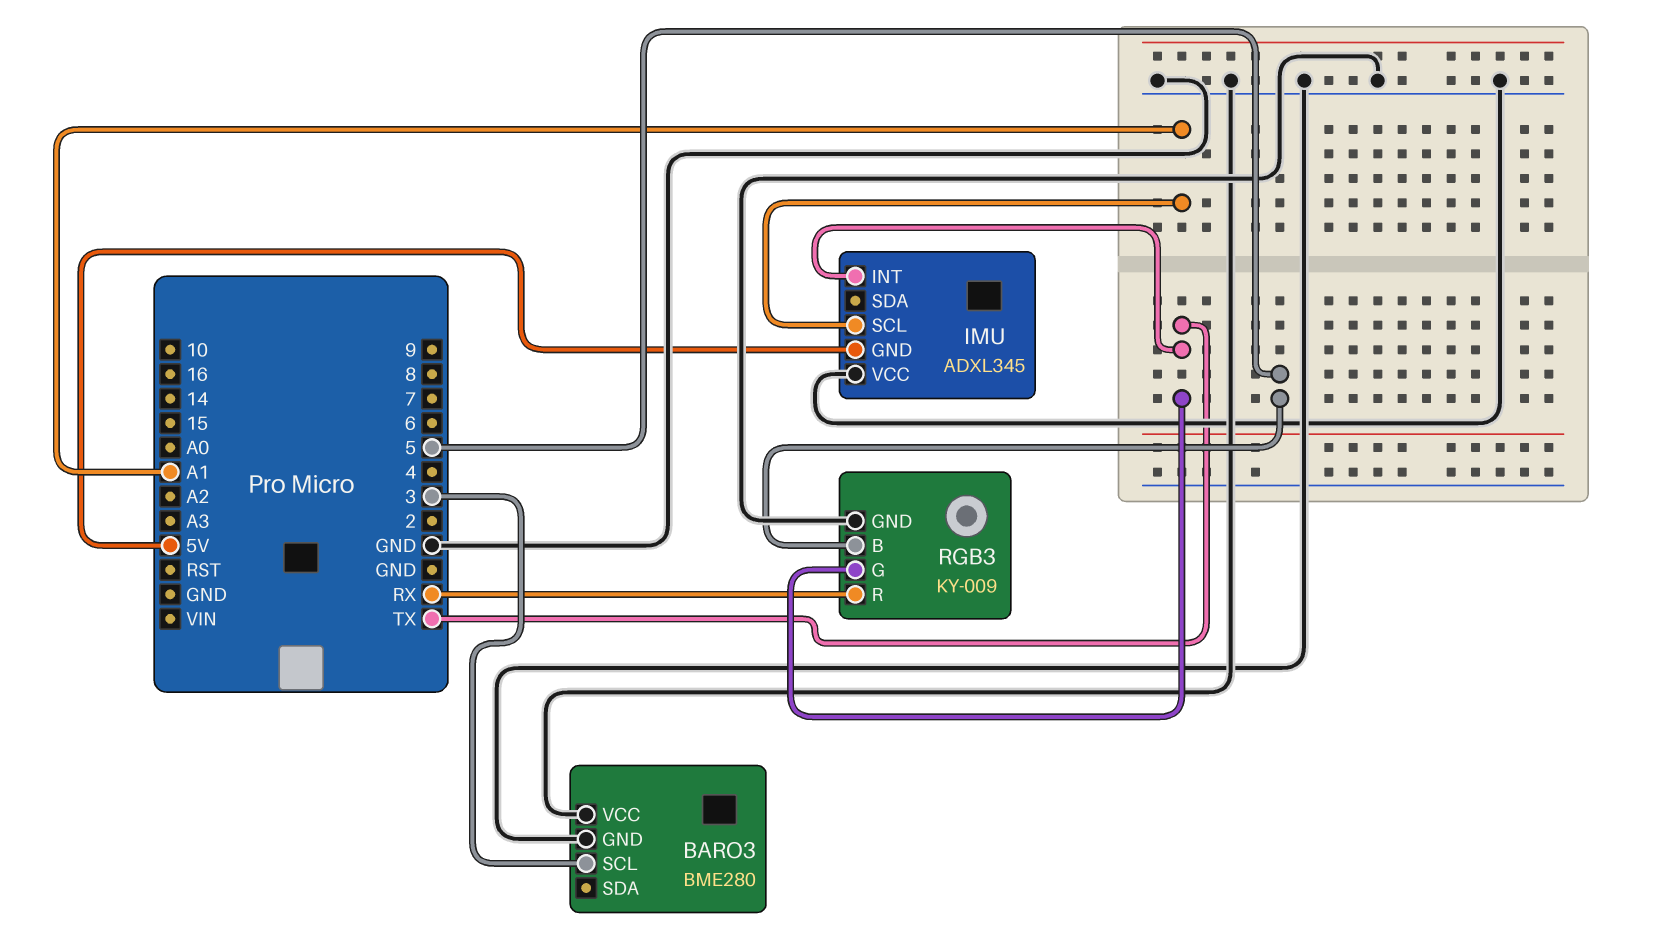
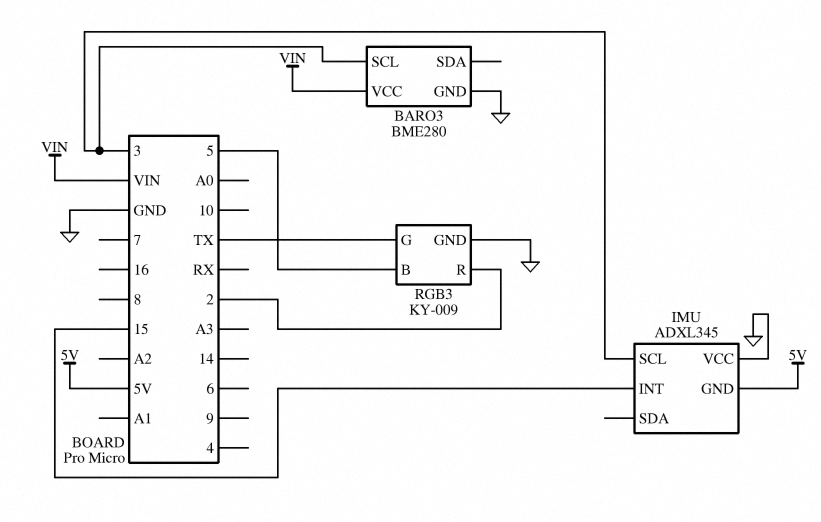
BARO3 pin VCC: GND -> VIN
IMU pin INT: TX -> 15
IMU pin SCL: A1 -> 3
RGB3 pin R: RX -> 2

